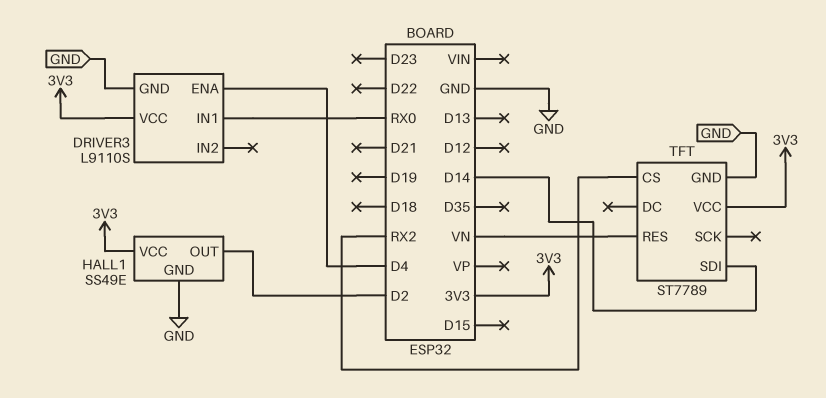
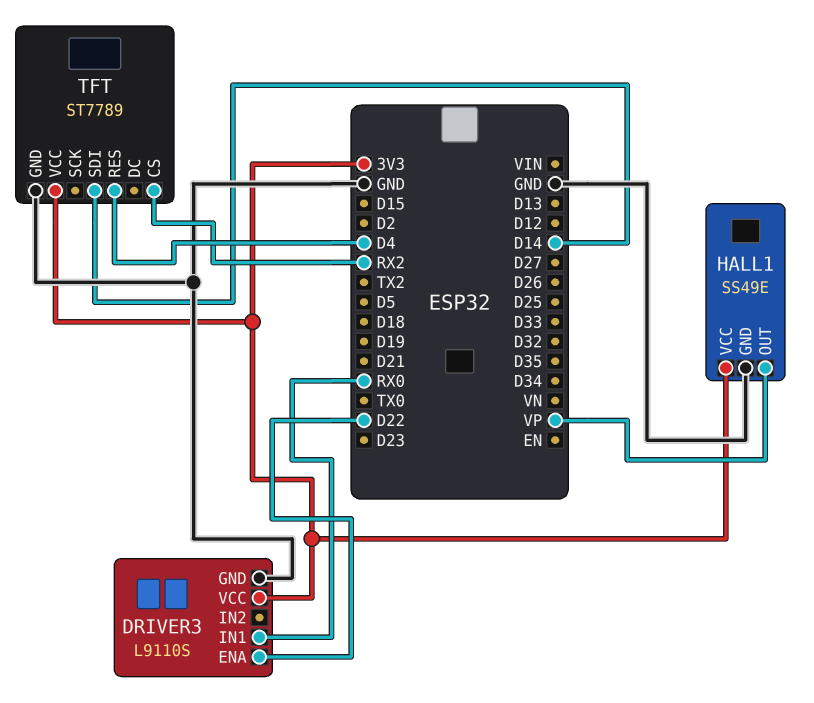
DRIVER3 pin ENA: D4 -> D22
HALL1 pin OUT: D2 -> VP
TFT pin RES: VN -> D4

